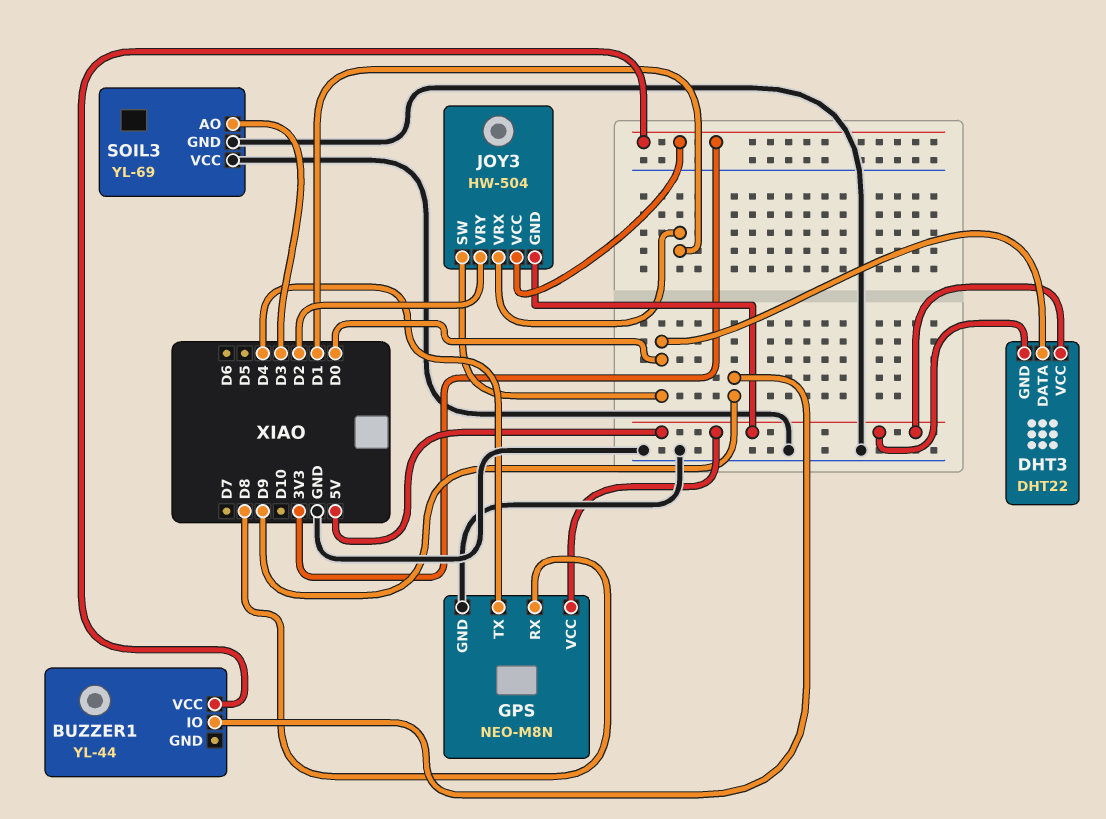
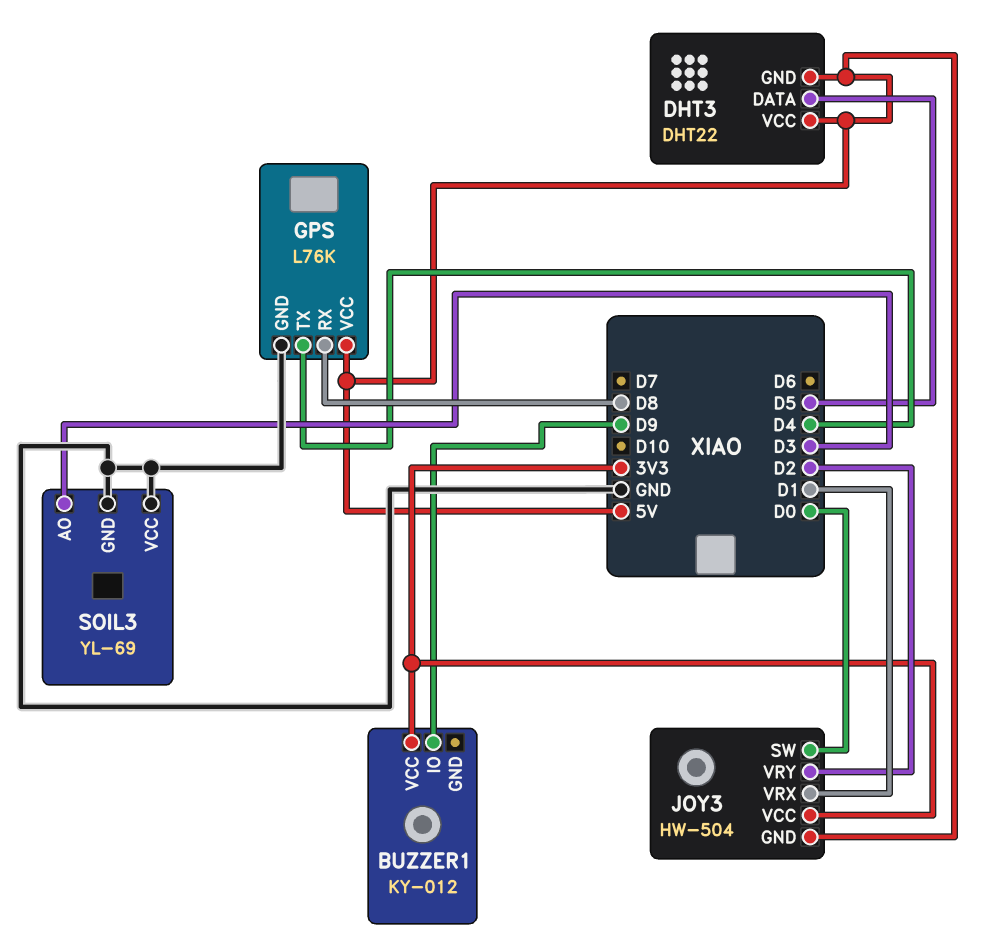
BUZZER1: YL-44 -> KY-012
DHT3 pin DATA: D0 -> D5
GPS: NEO-M8N -> L76K

